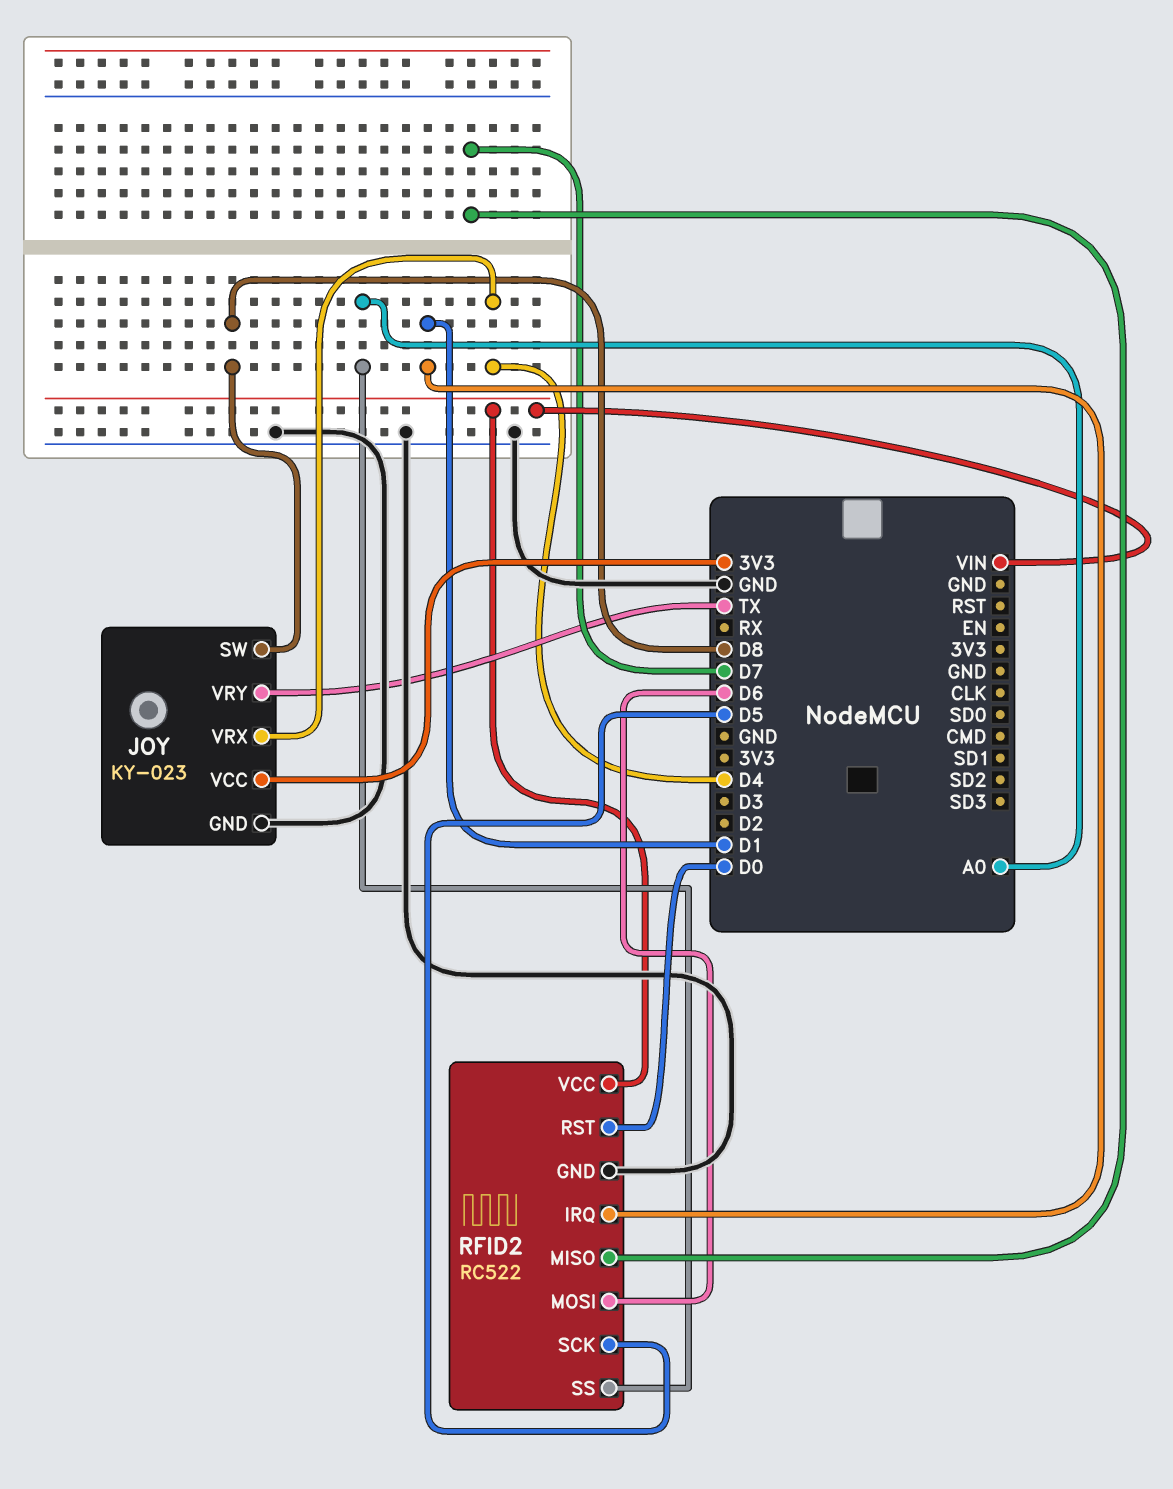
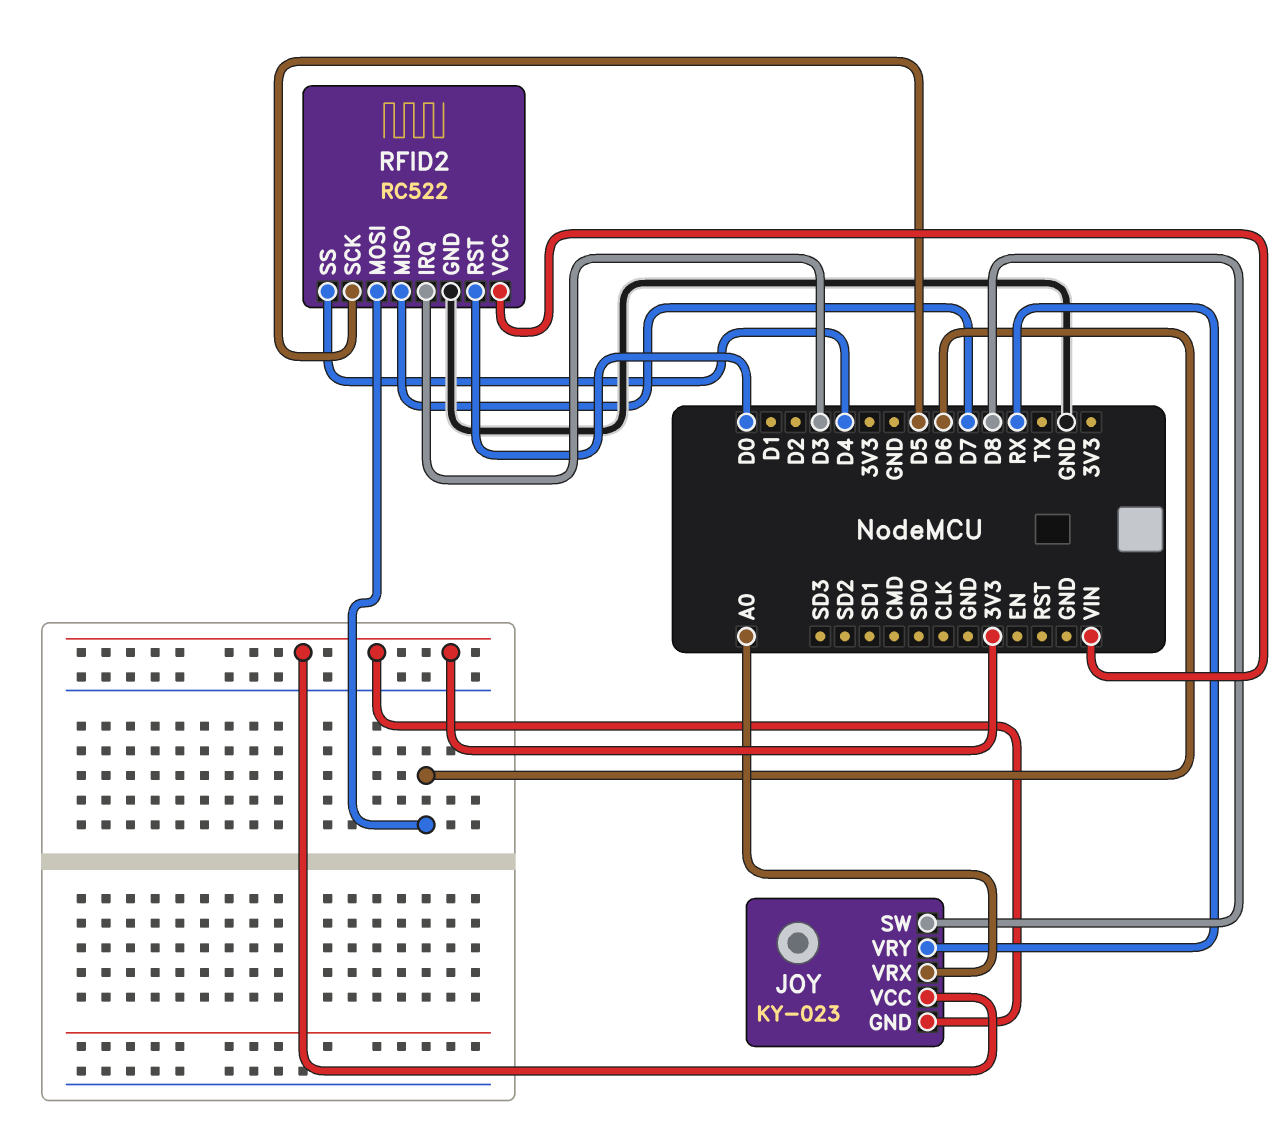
JOY pin GND: GND -> 3V3
JOY pin VRX: D4 -> A0
JOY pin VRY: TX -> RX
RFID2 pin IRQ: D1 -> D3
RFID2 pin SS: A0 -> D4

